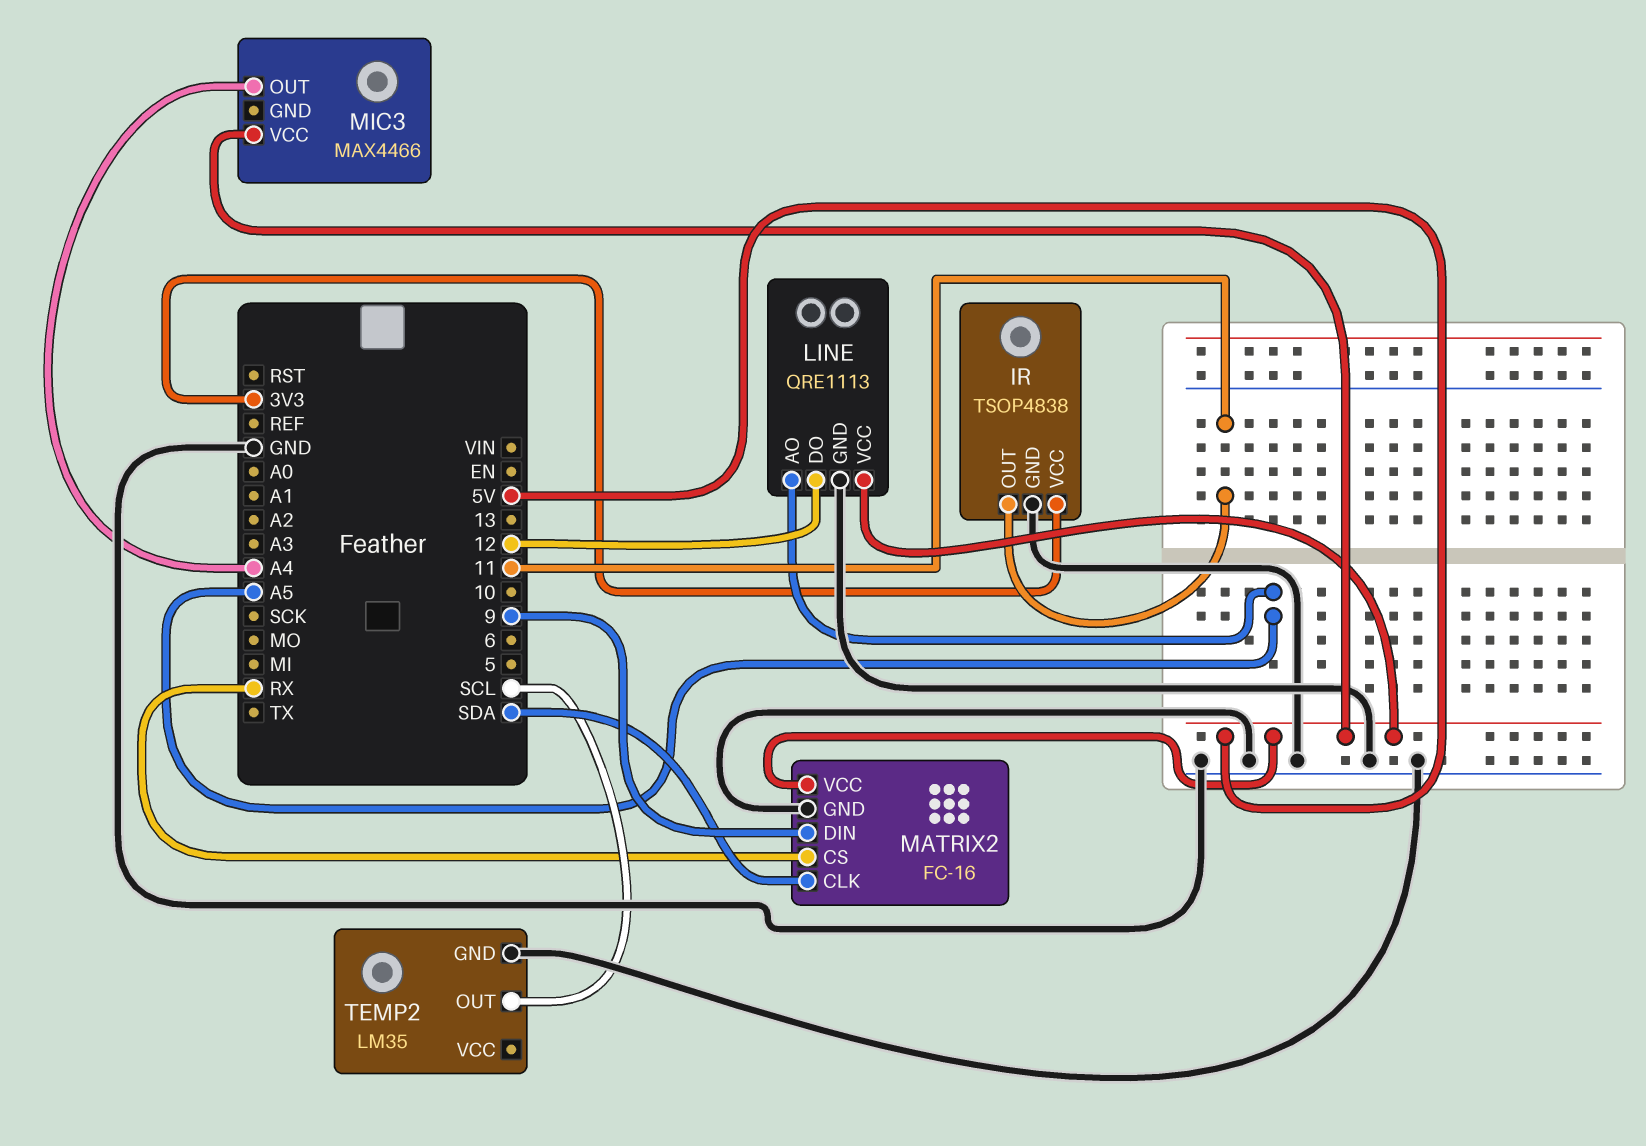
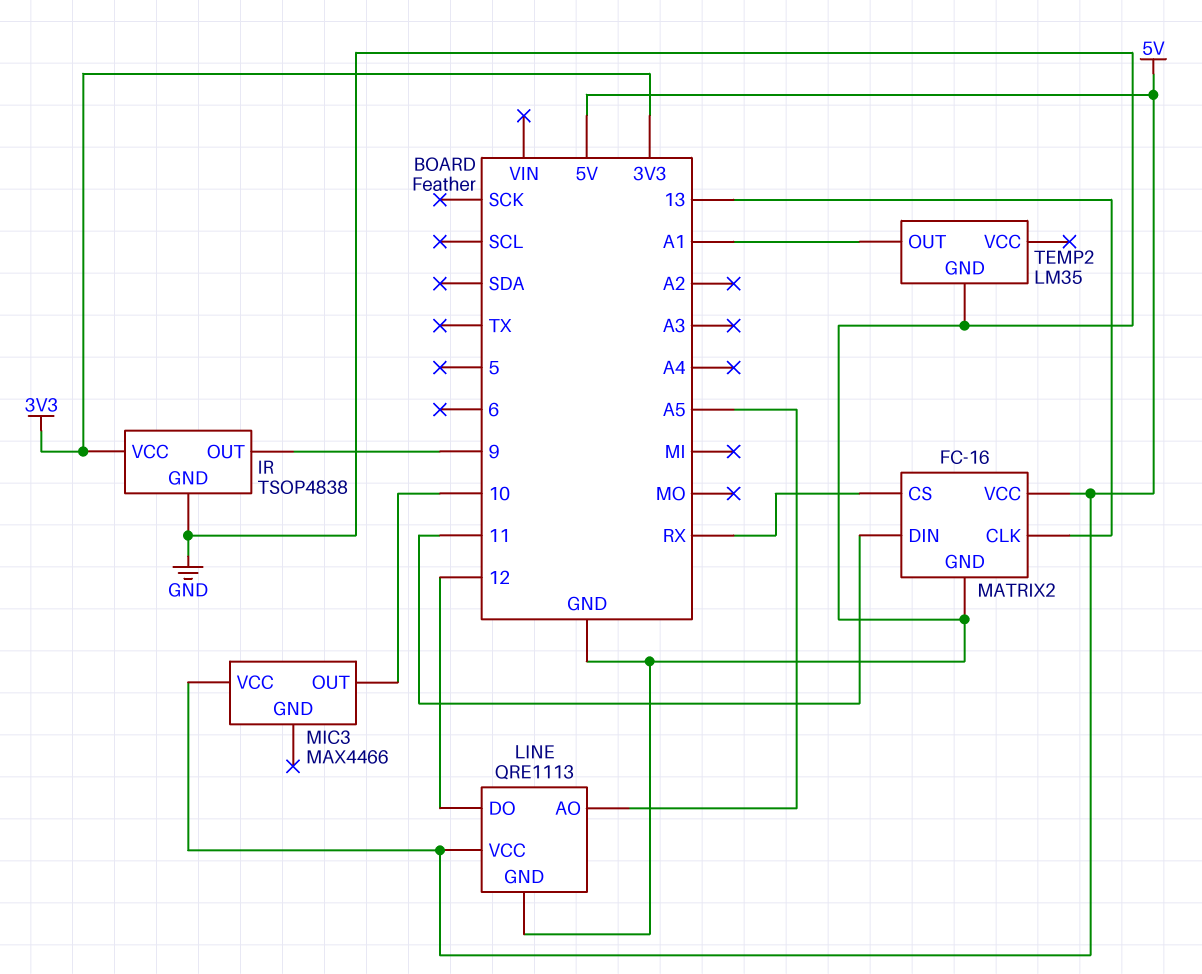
IR pin OUT: 11 -> 9
MATRIX2 pin CLK: SDA -> 13
MATRIX2 pin DIN: 9 -> 11
MIC3 pin OUT: A4 -> 10
TEMP2 pin OUT: SCL -> A1

